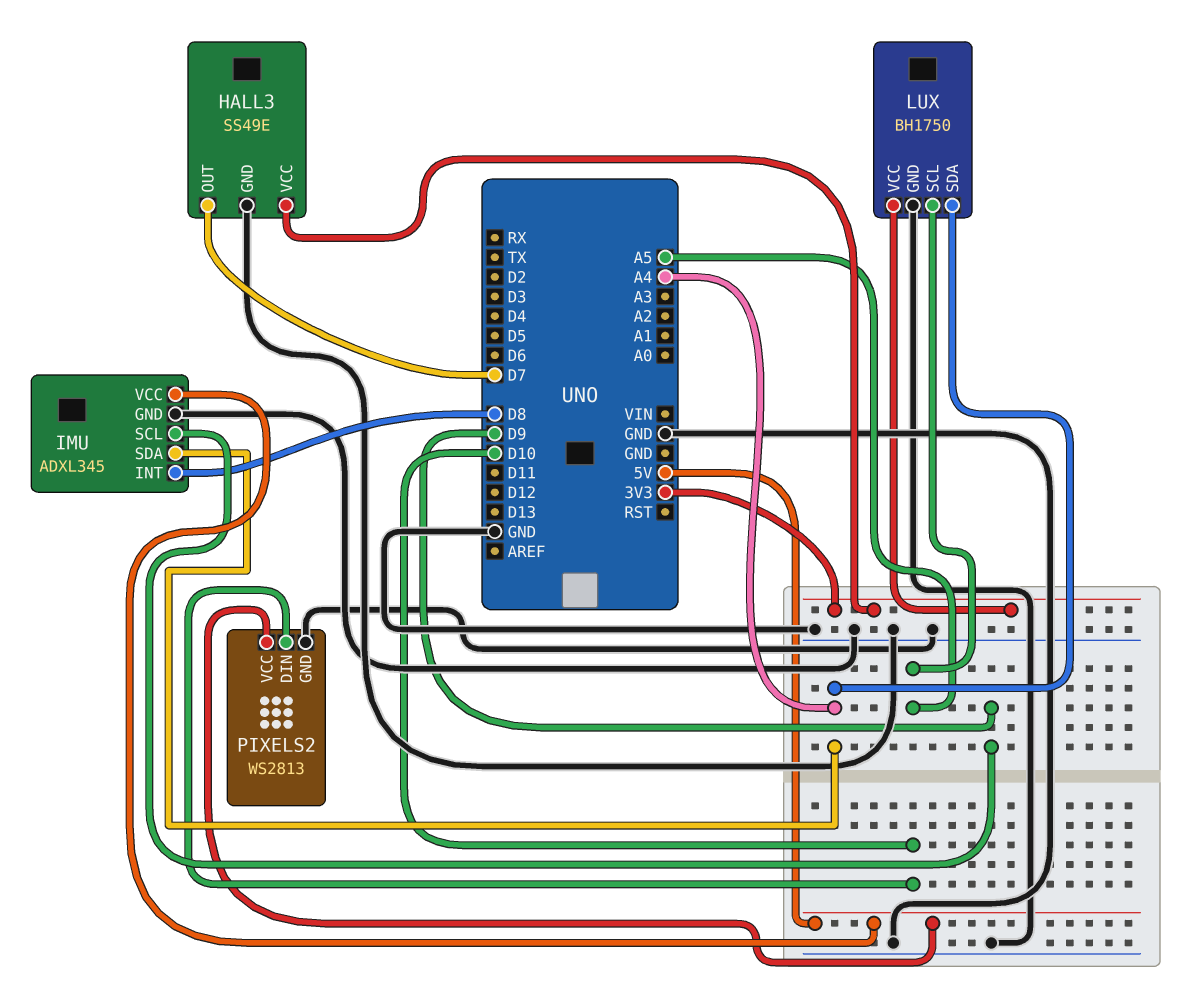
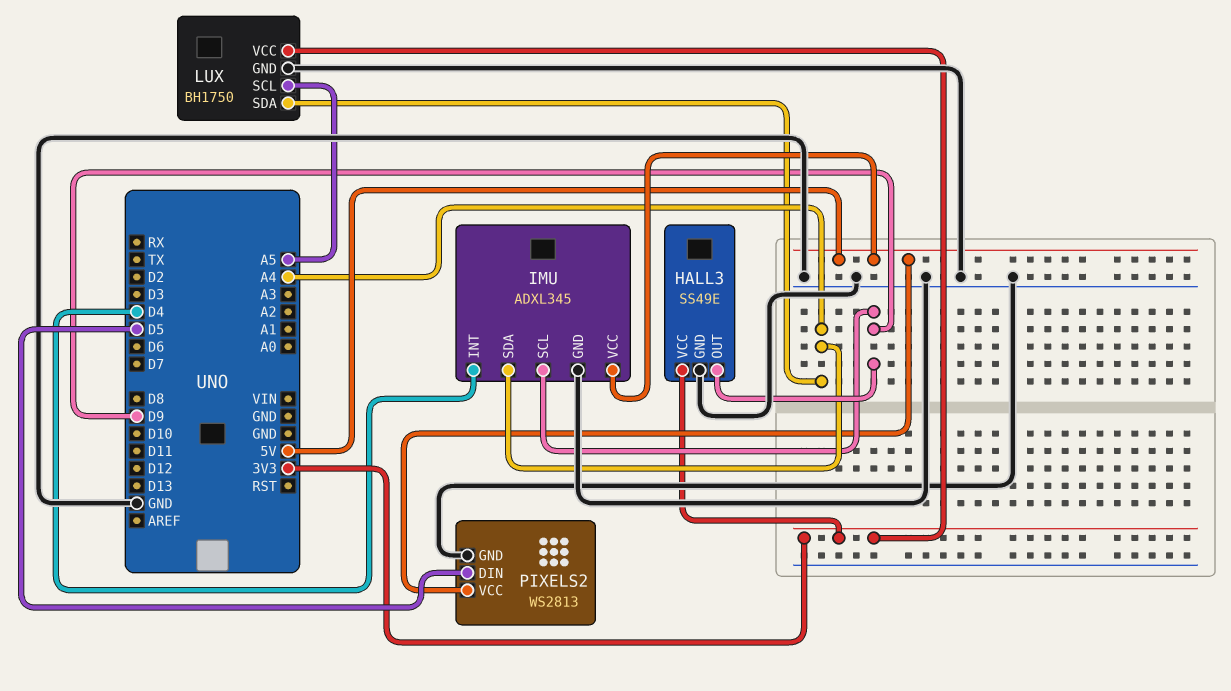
HALL3 pin OUT: D7 -> D9
IMU pin INT: D8 -> D4
PIXELS2 pin DIN: D10 -> D5

